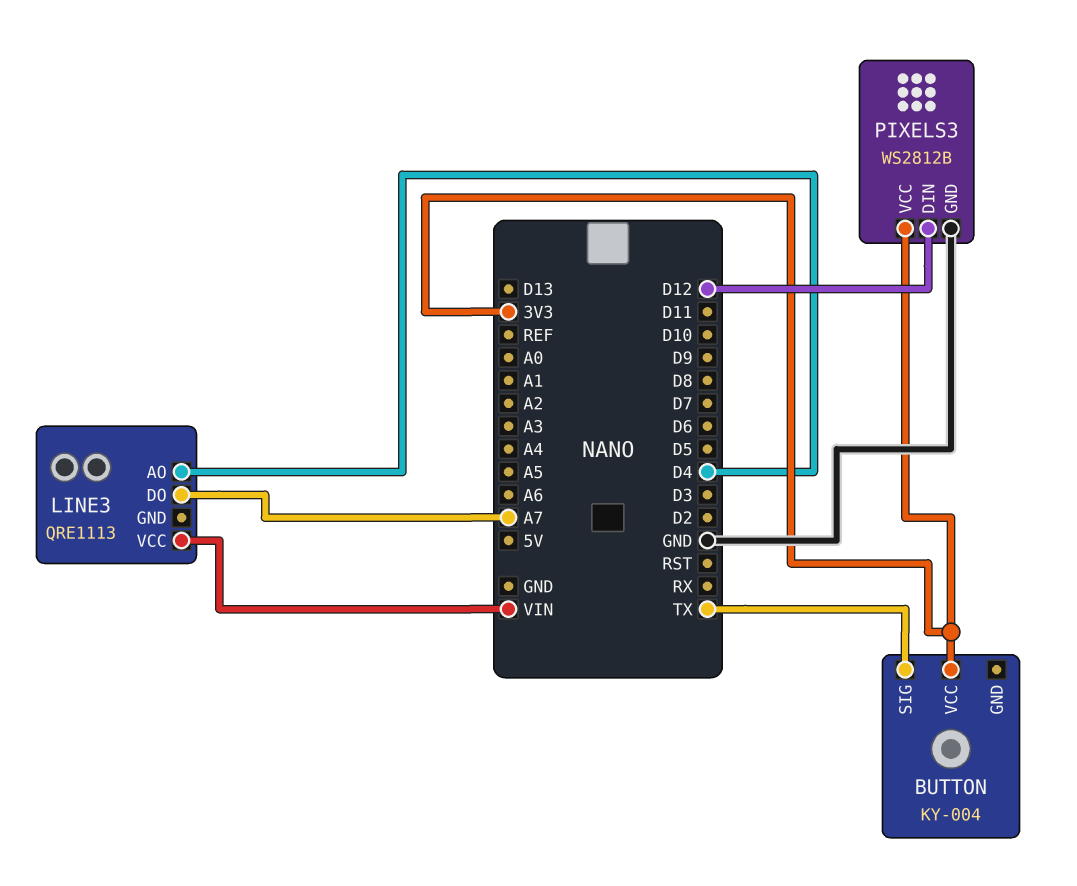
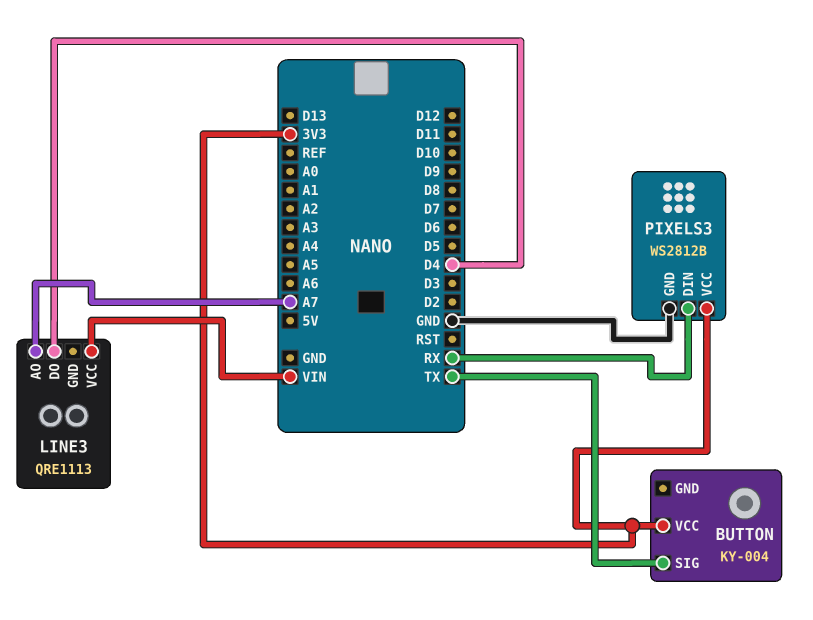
LINE3 pin AO: D4 -> A7
LINE3 pin DO: A7 -> D4
PIXELS3 pin DIN: D12 -> RX

